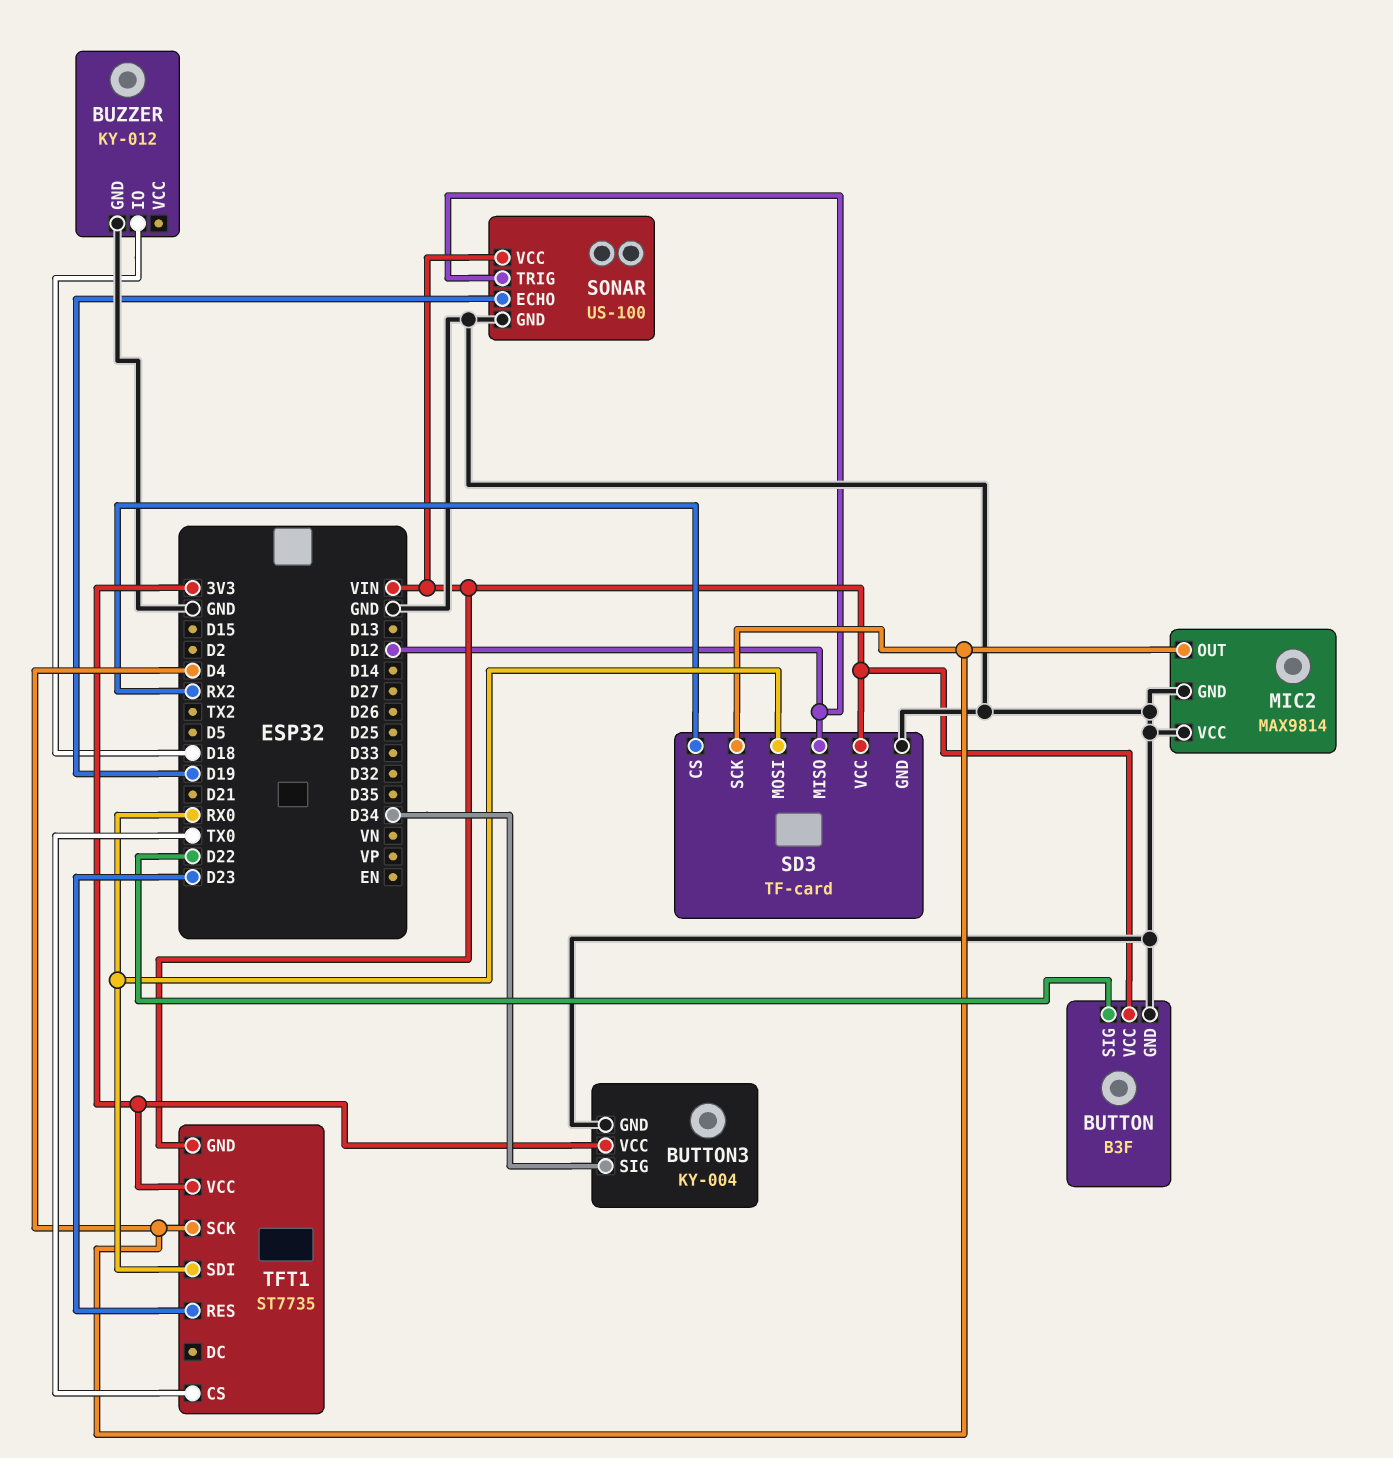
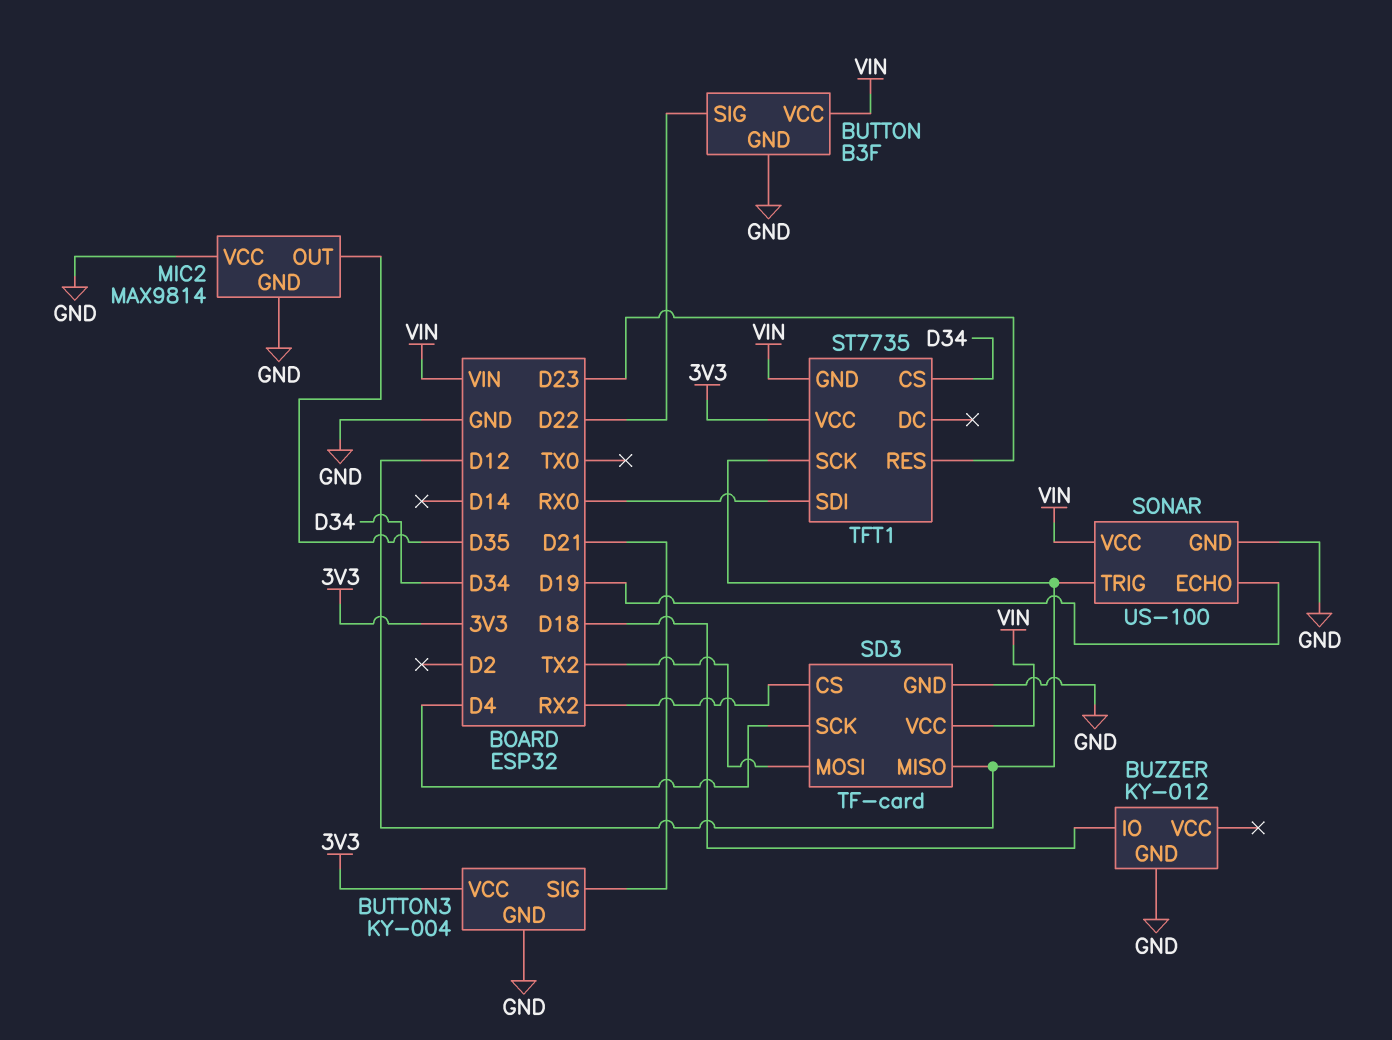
BUTTON3 pin SIG: D34 -> D21
MIC2 pin OUT: D4 -> D35
SD3 pin MOSI: RX0 -> TX2
TFT1 pin CS: TX0 -> D34
TFT1 pin SCK: D4 -> D12

